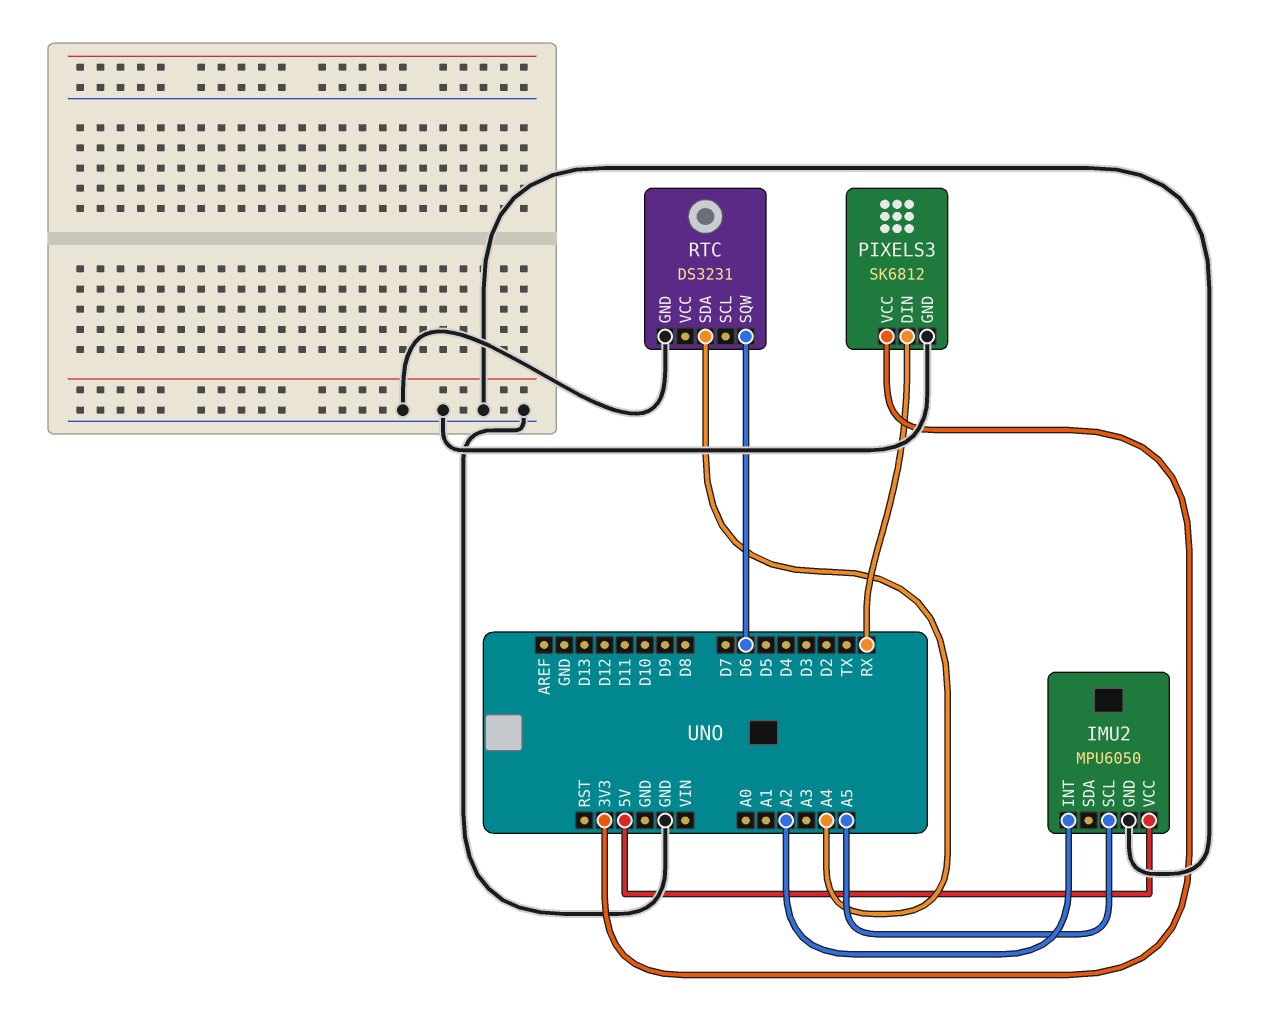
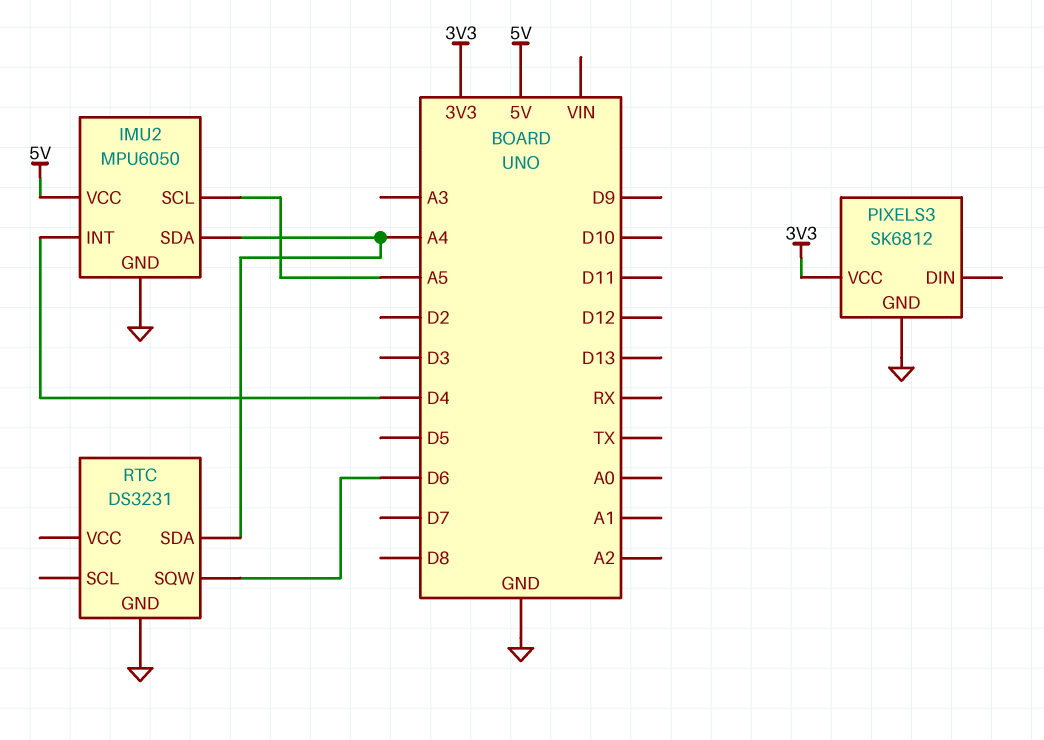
IMU2 pin INT: A2 -> D4
IMU2 pin SDA: none -> A4
PIXELS3 pin DIN: RX -> none

